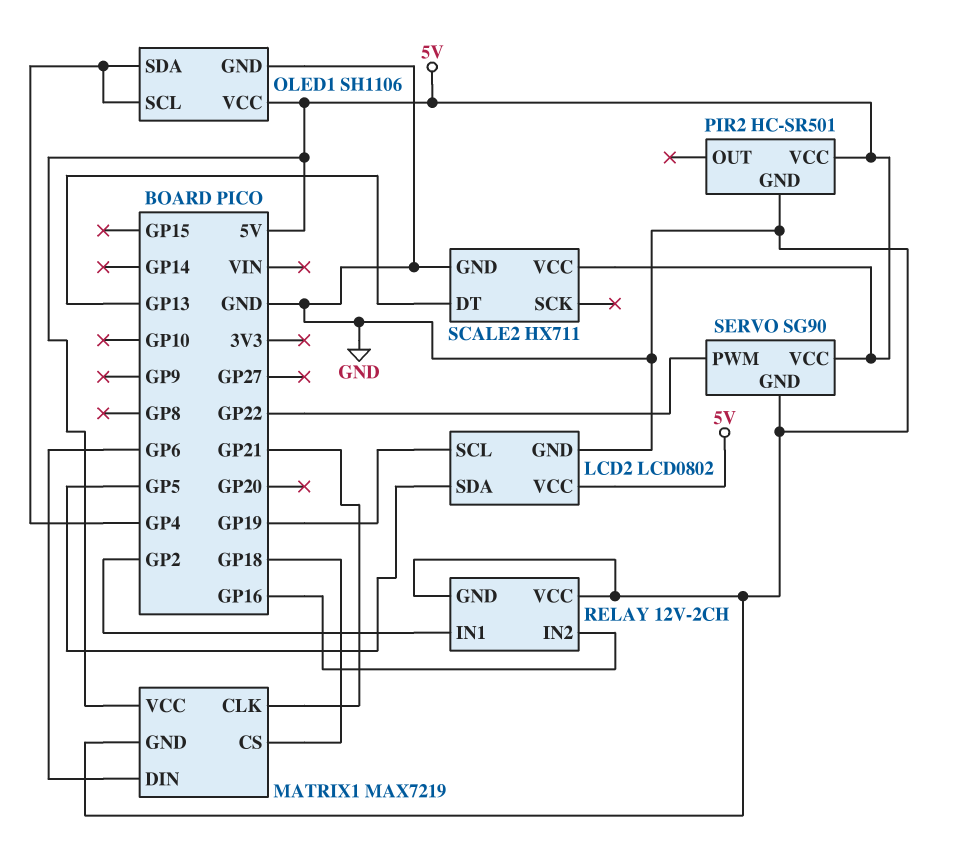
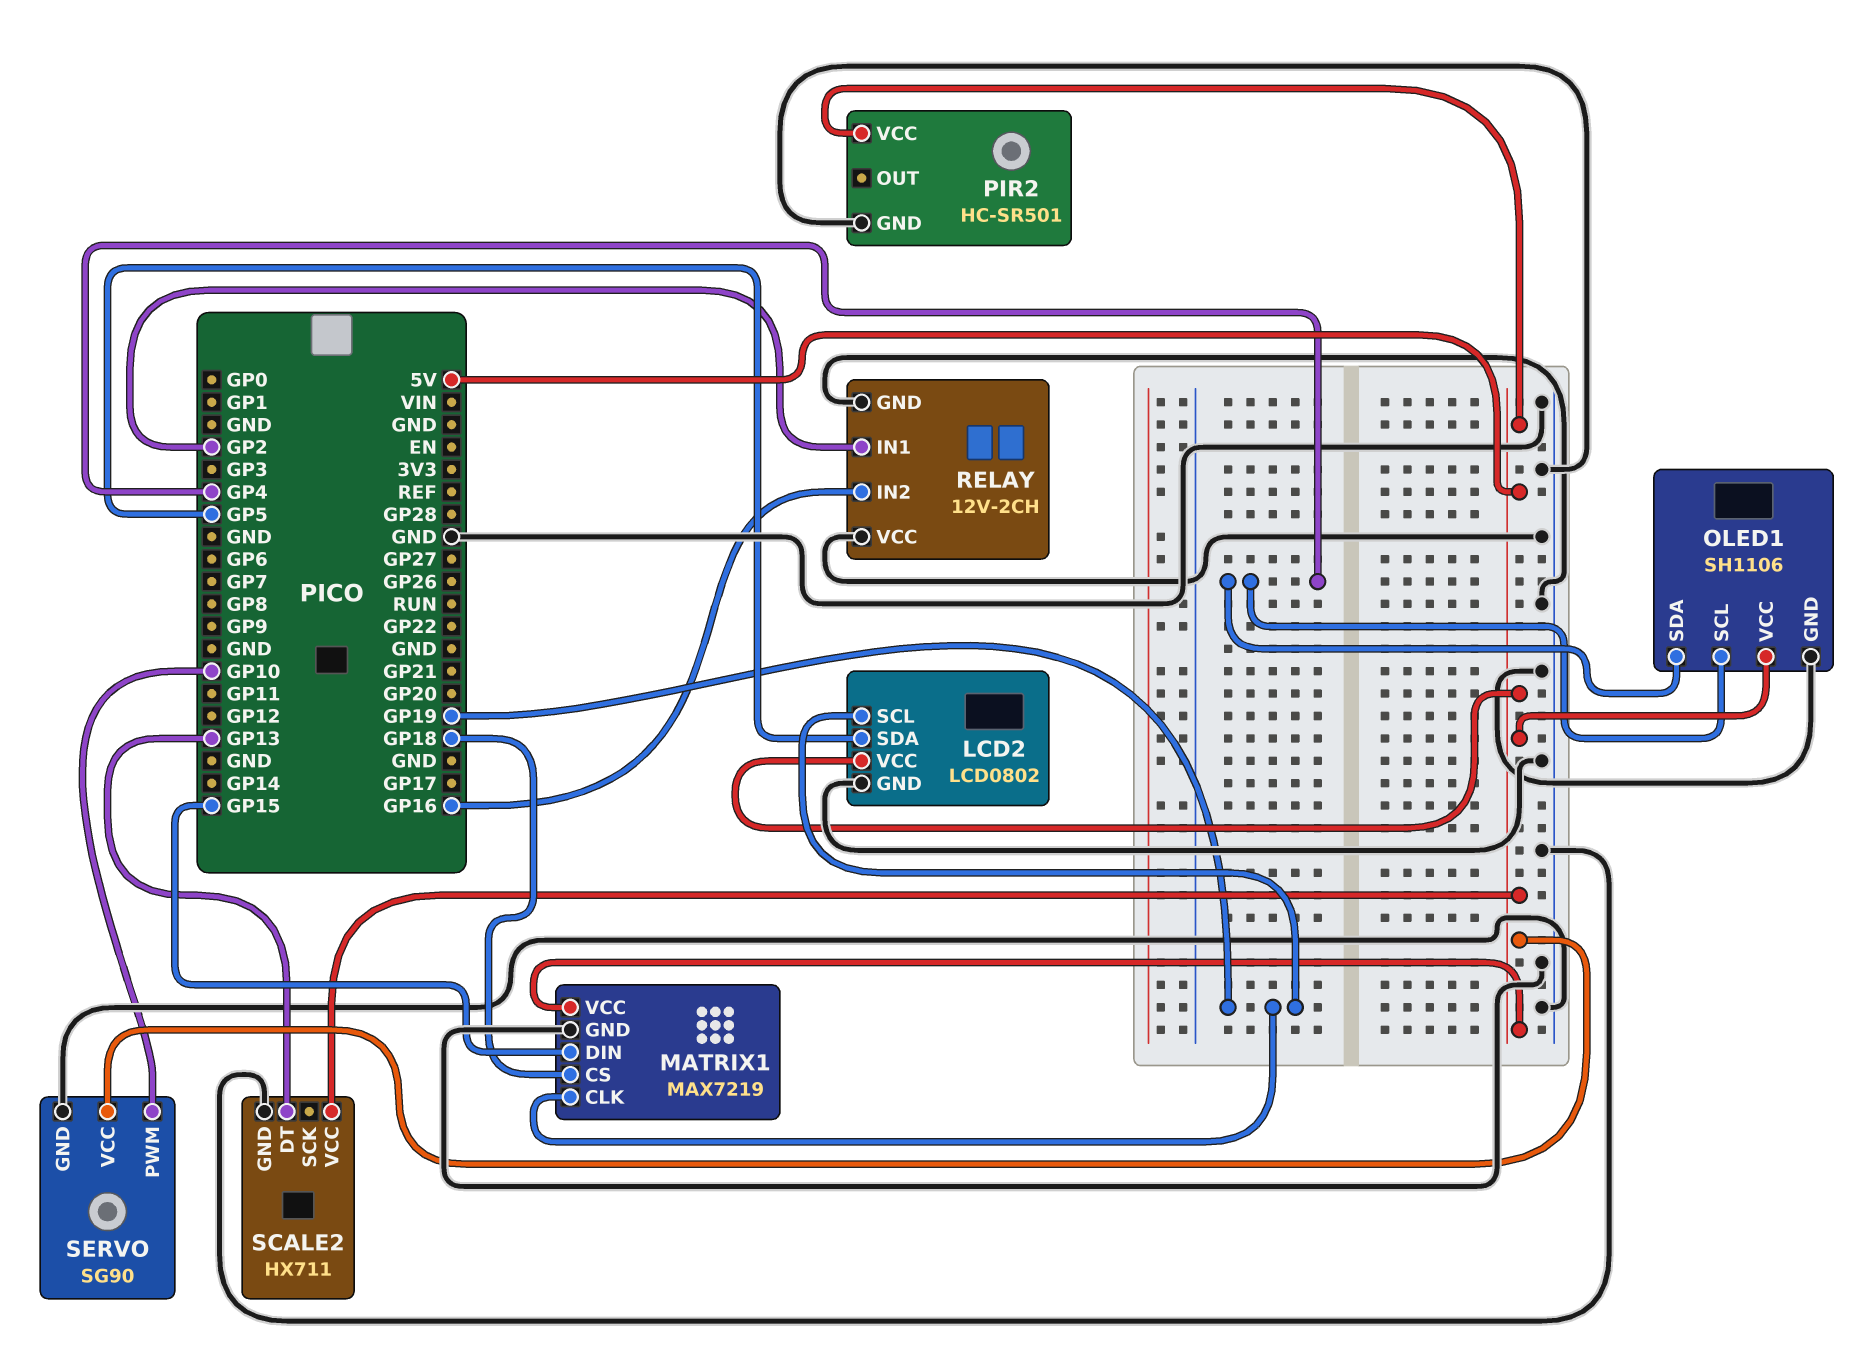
MATRIX1 pin CLK: GP21 -> GP19
MATRIX1 pin DIN: GP6 -> GP15
SERVO pin PWM: GP22 -> GP10

